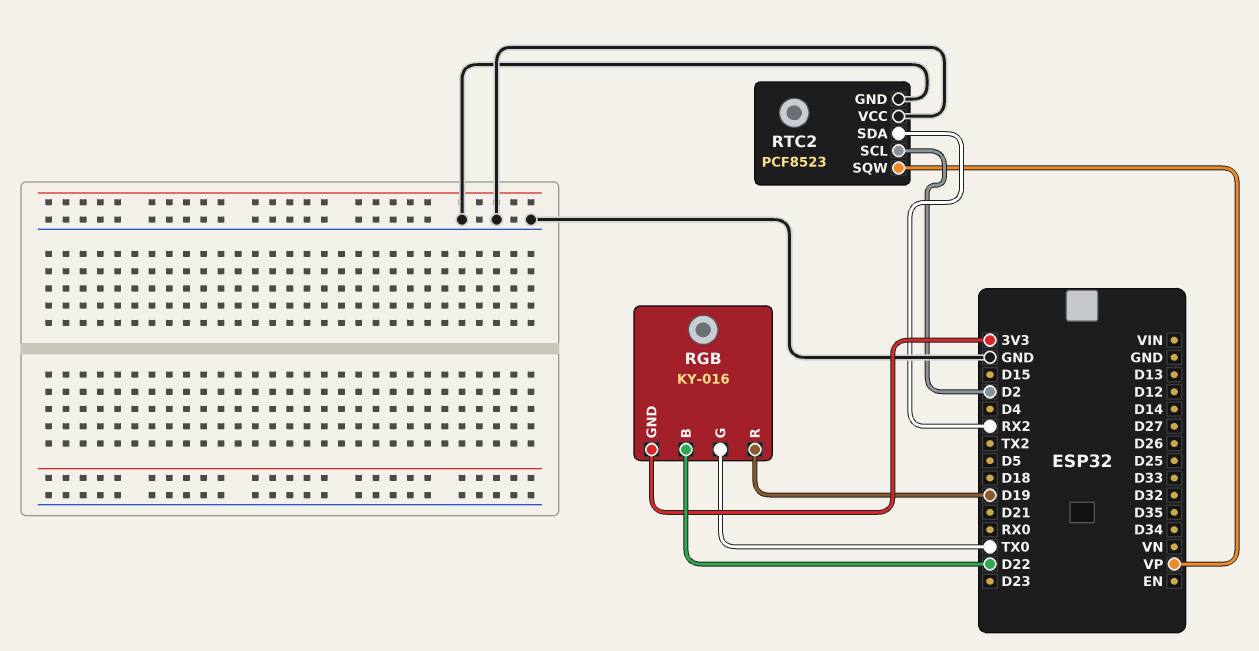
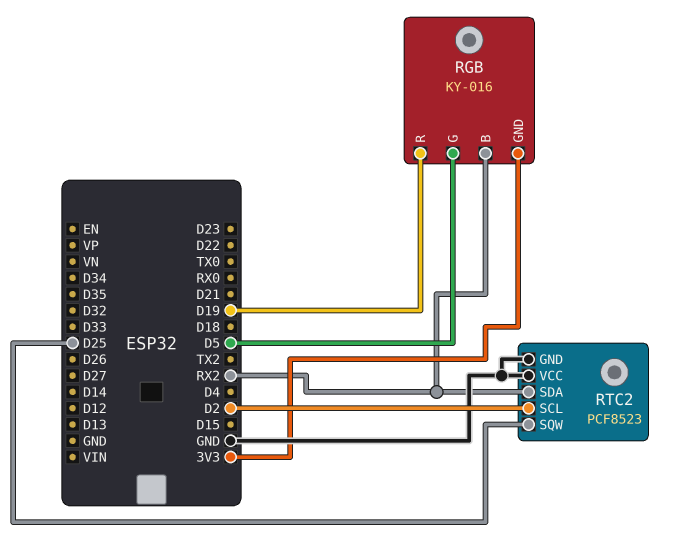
RGB pin B: D22 -> RX2
RGB pin G: TX0 -> D5
RTC2 pin SQW: VP -> D25

